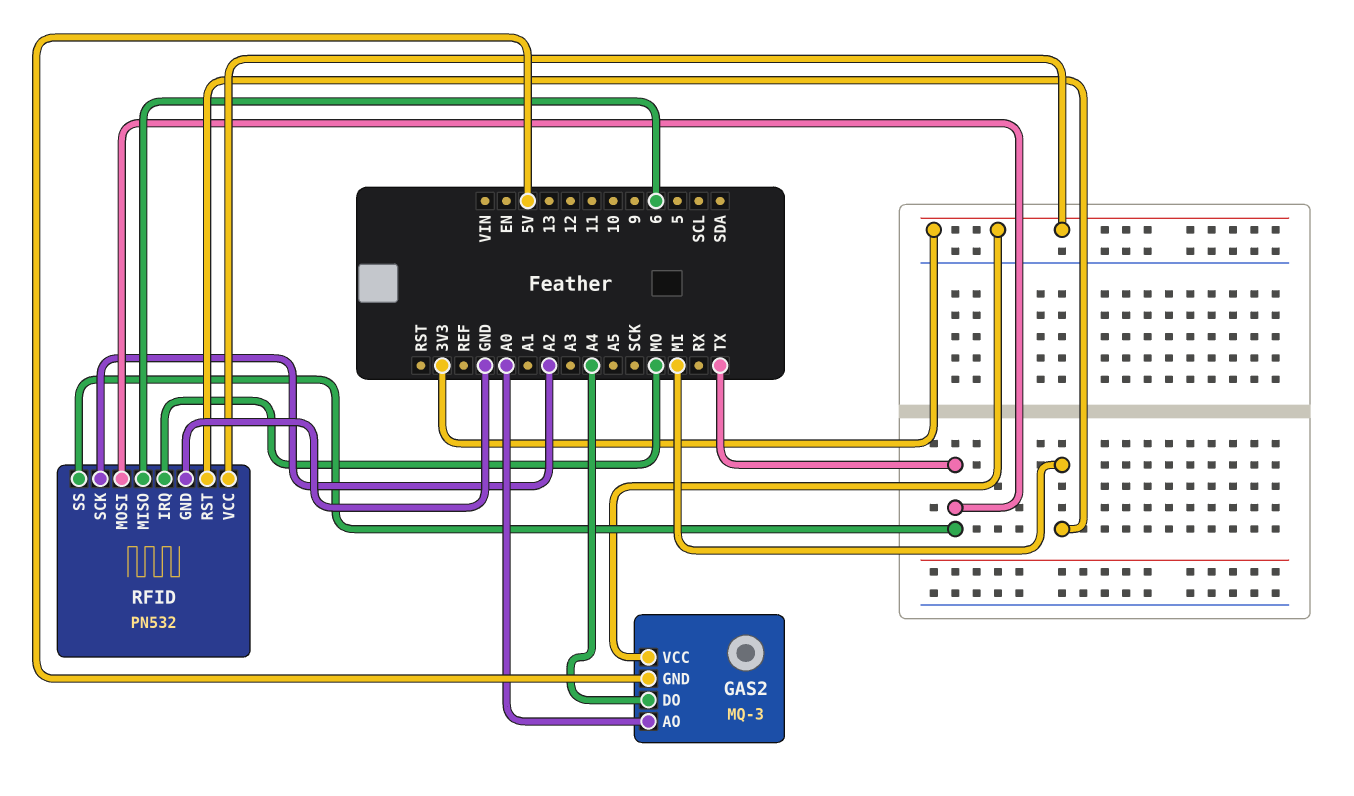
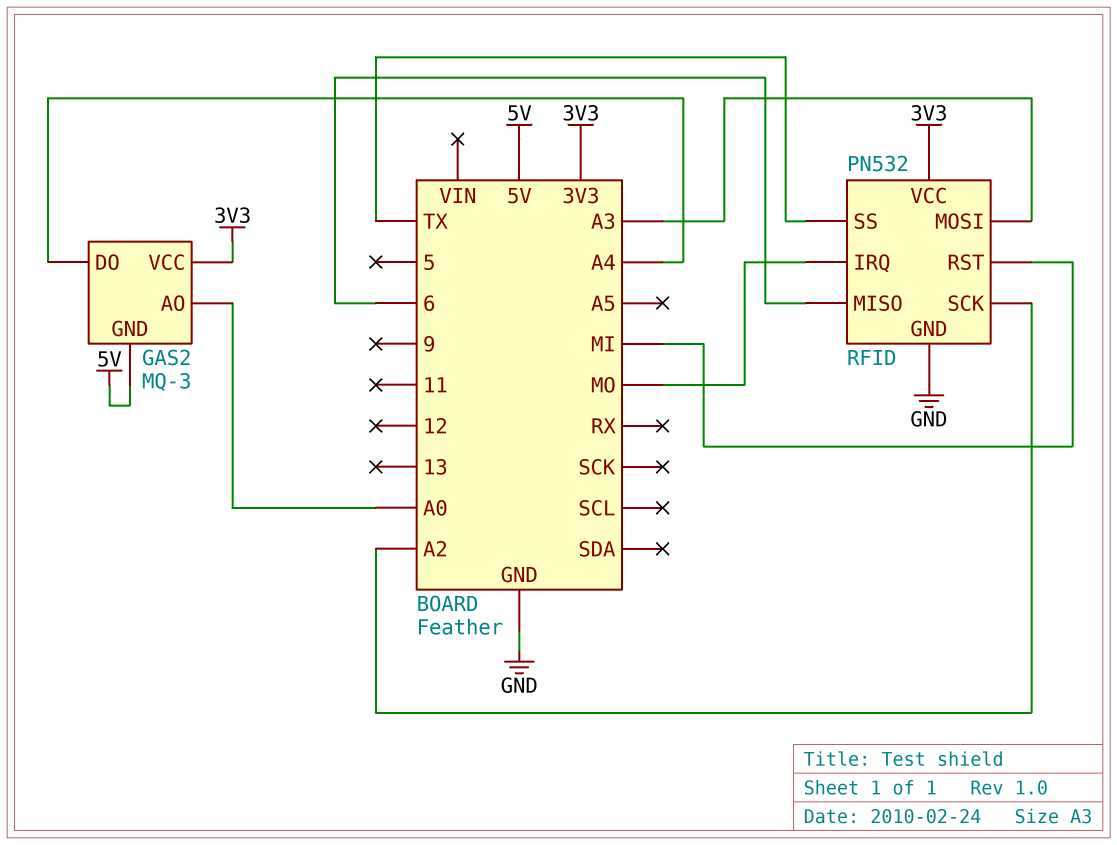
RFID pin MOSI: TX -> A3

